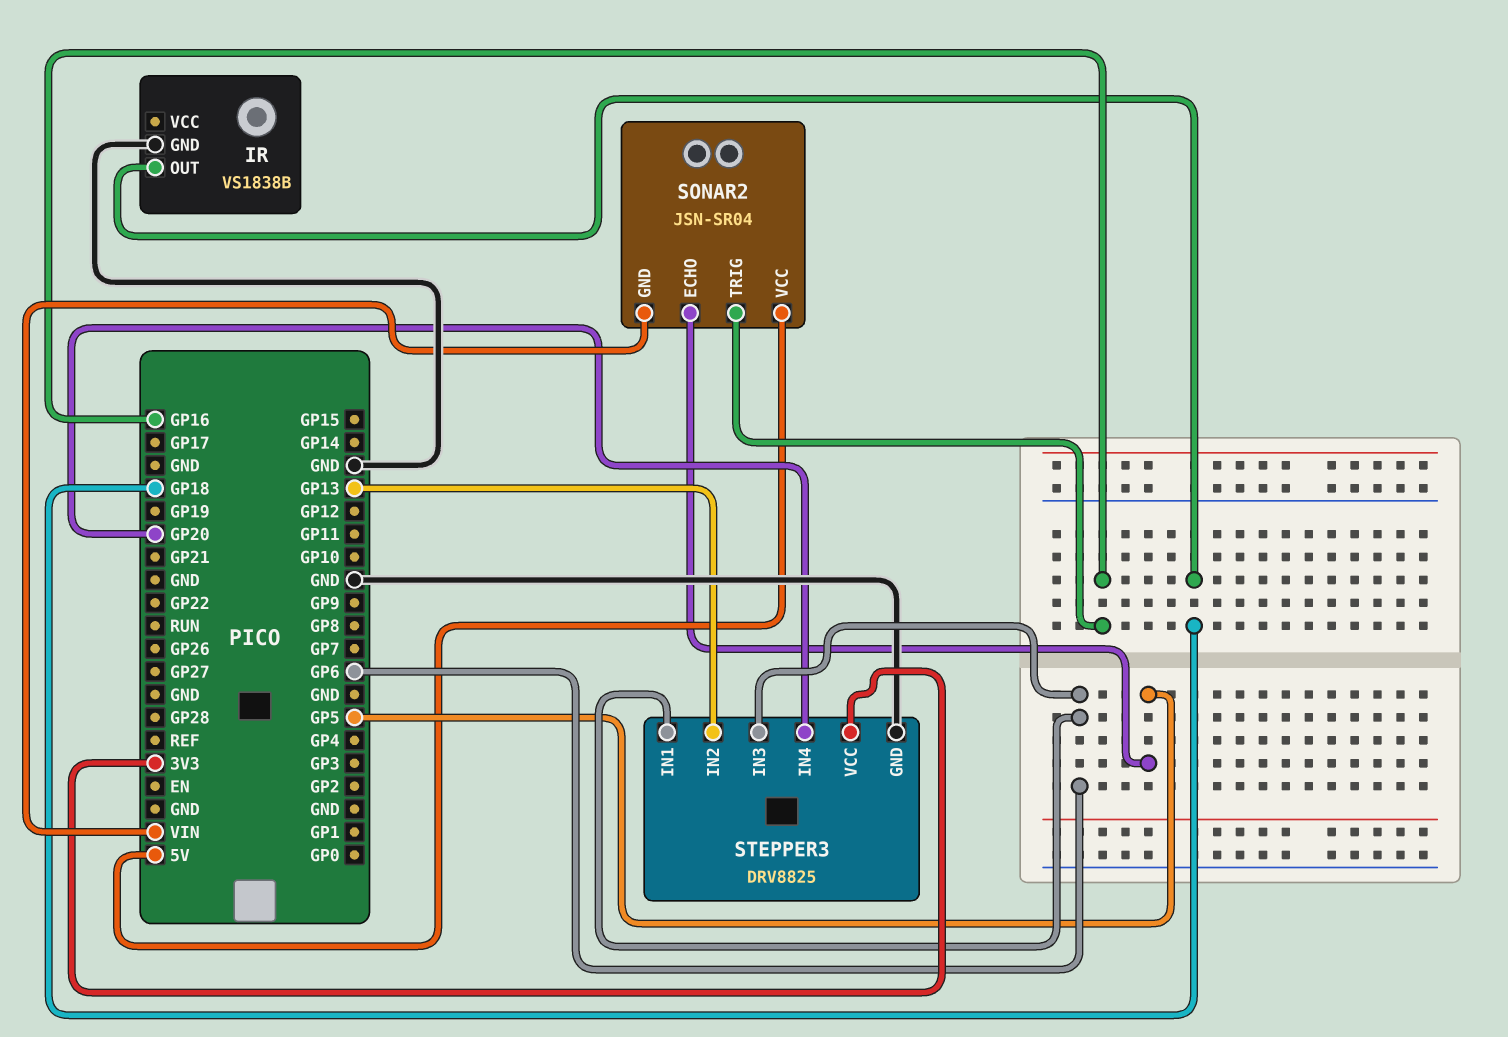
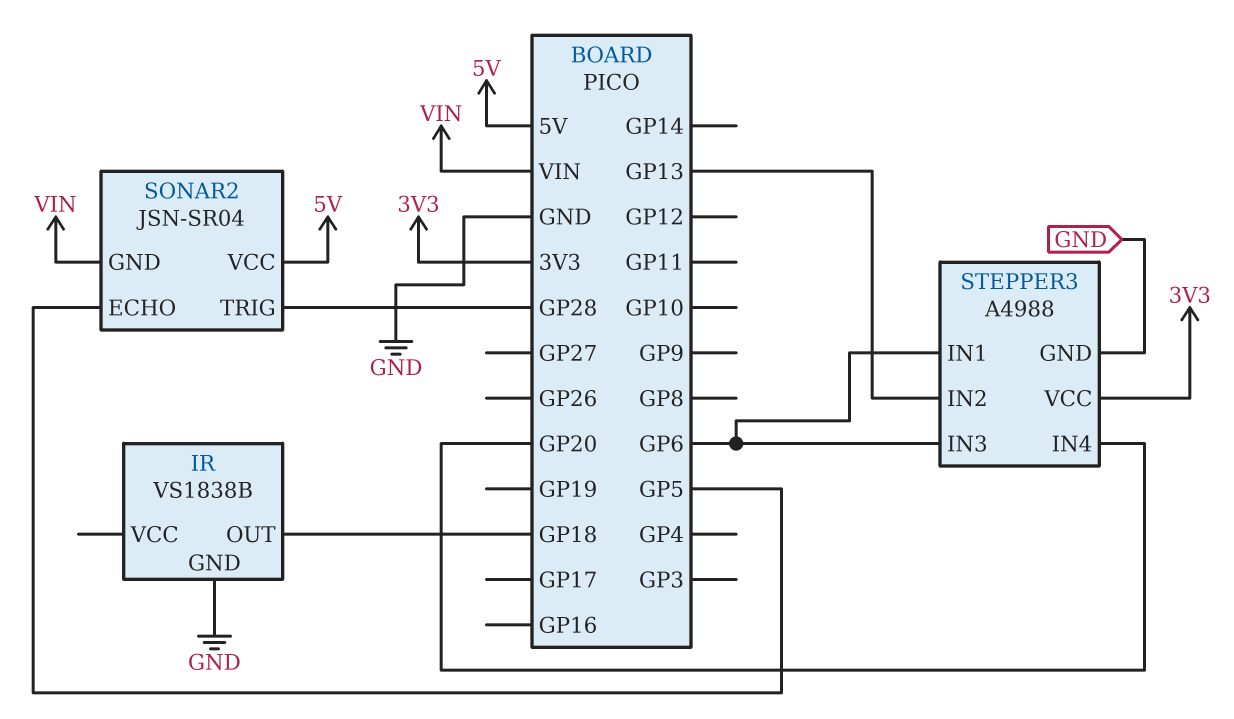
SONAR2 pin TRIG: GP16 -> GP28
STEPPER3: DRV8825 -> A4988

